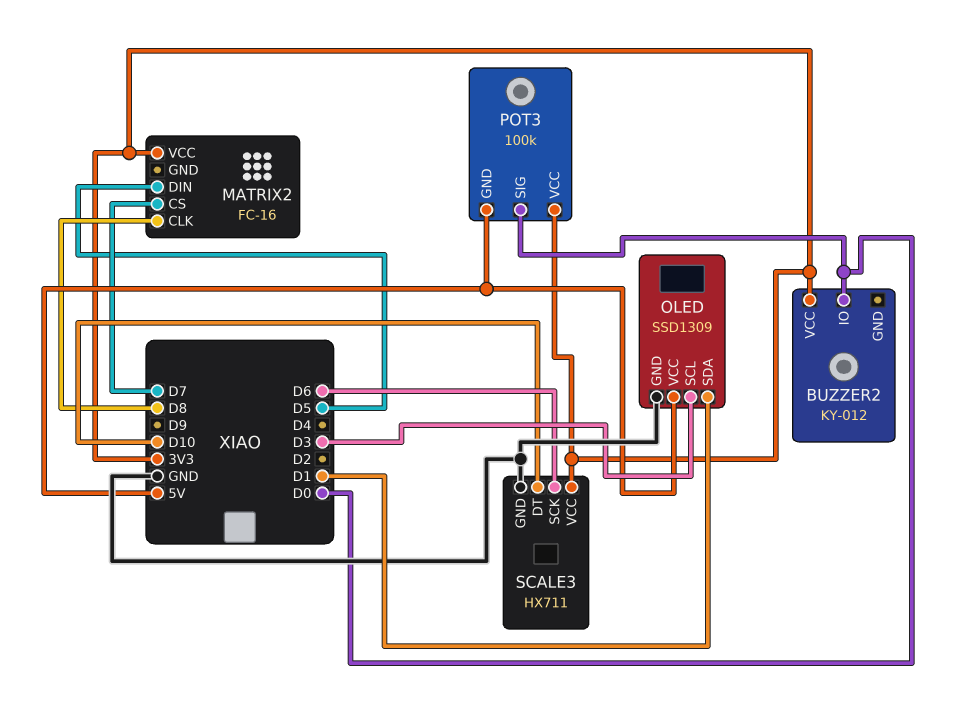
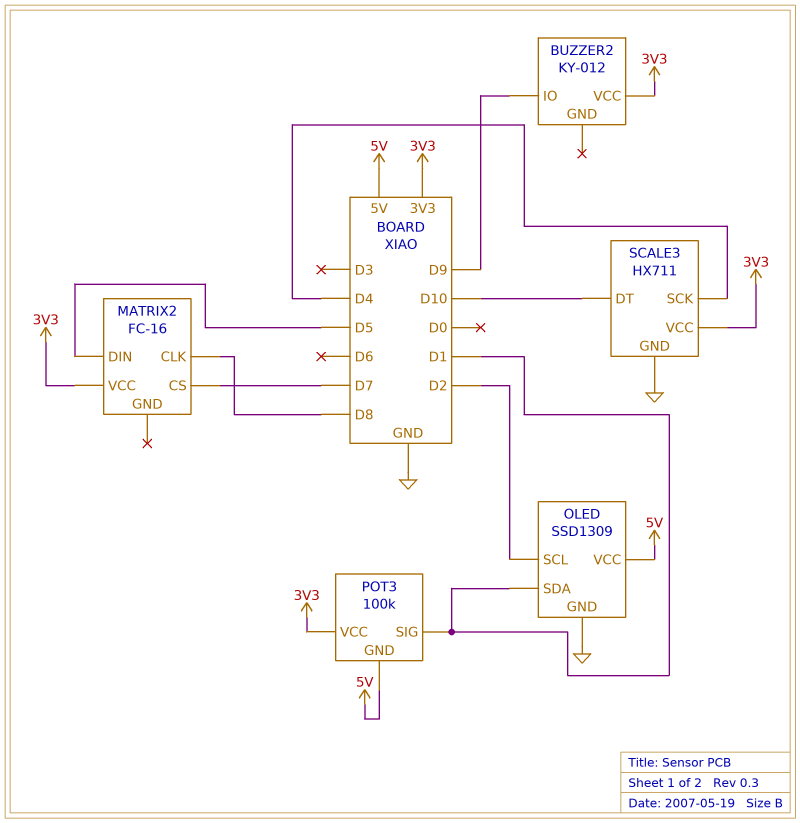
BUZZER2 pin IO: D0 -> D9
OLED pin SCL: D3 -> D2
POT3 pin SIG: D0 -> D1
SCALE3 pin SCK: D6 -> D4

